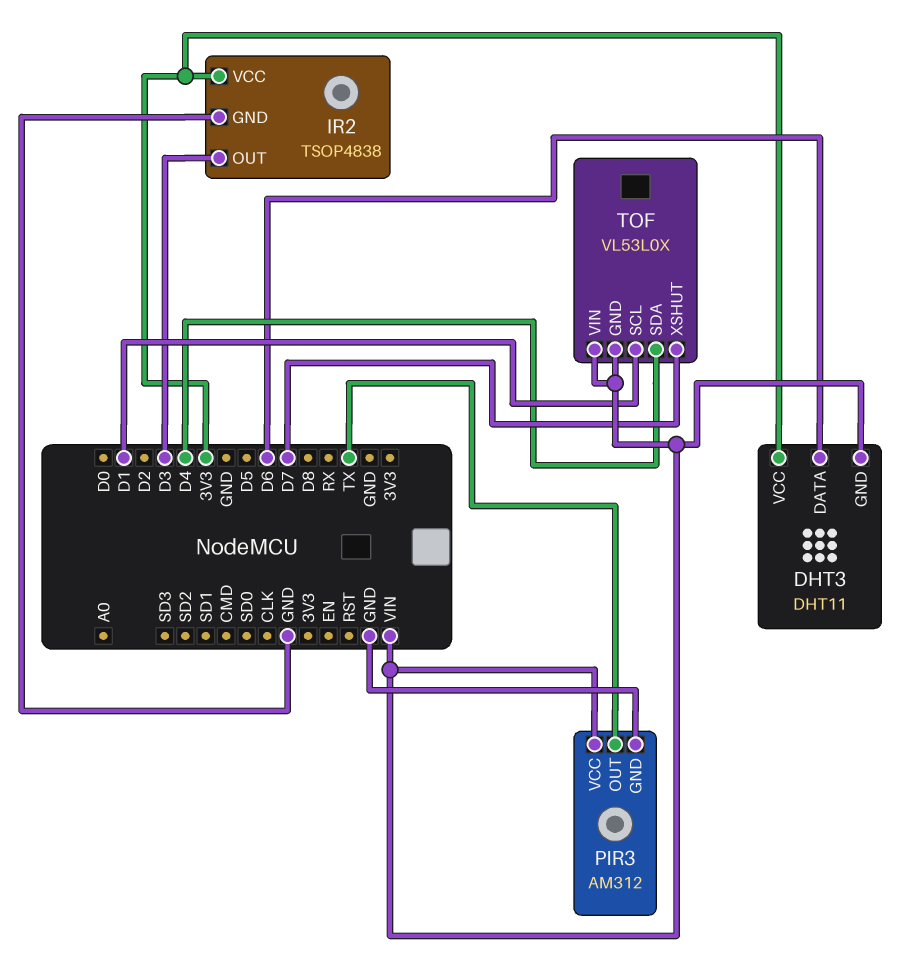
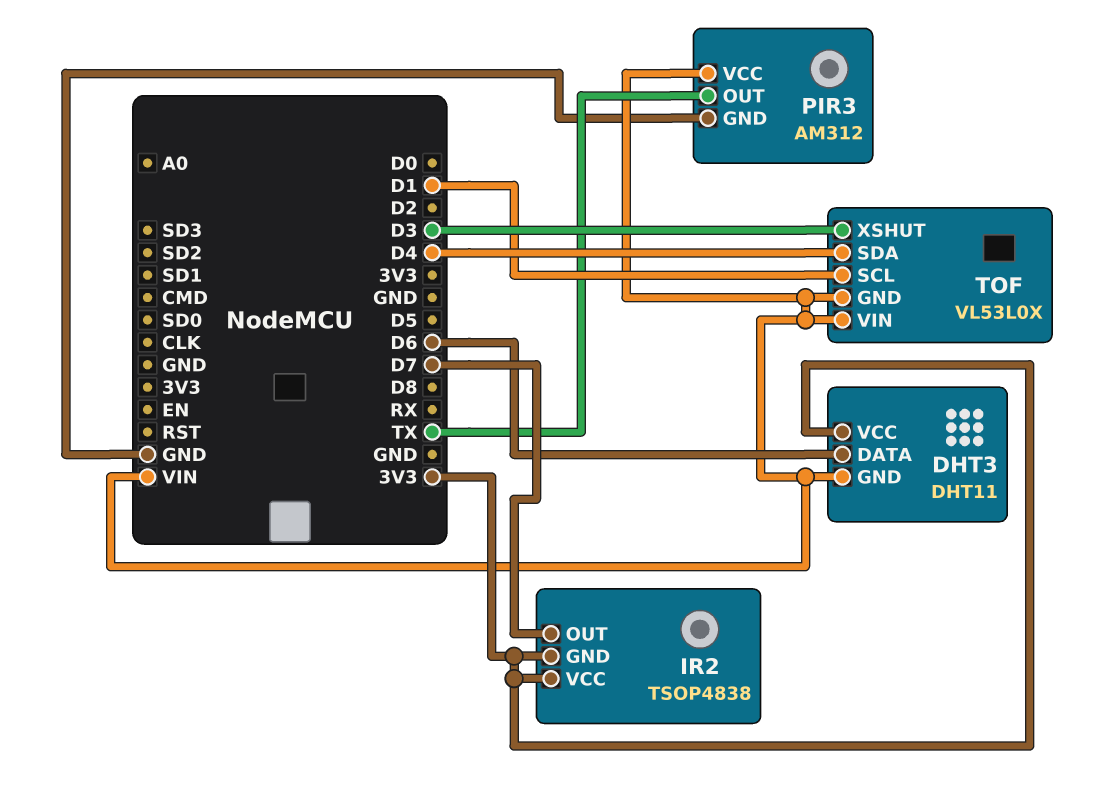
IR2 pin GND: GND -> 3V3
IR2 pin OUT: D3 -> D7
TOF pin XSHUT: D7 -> D3

